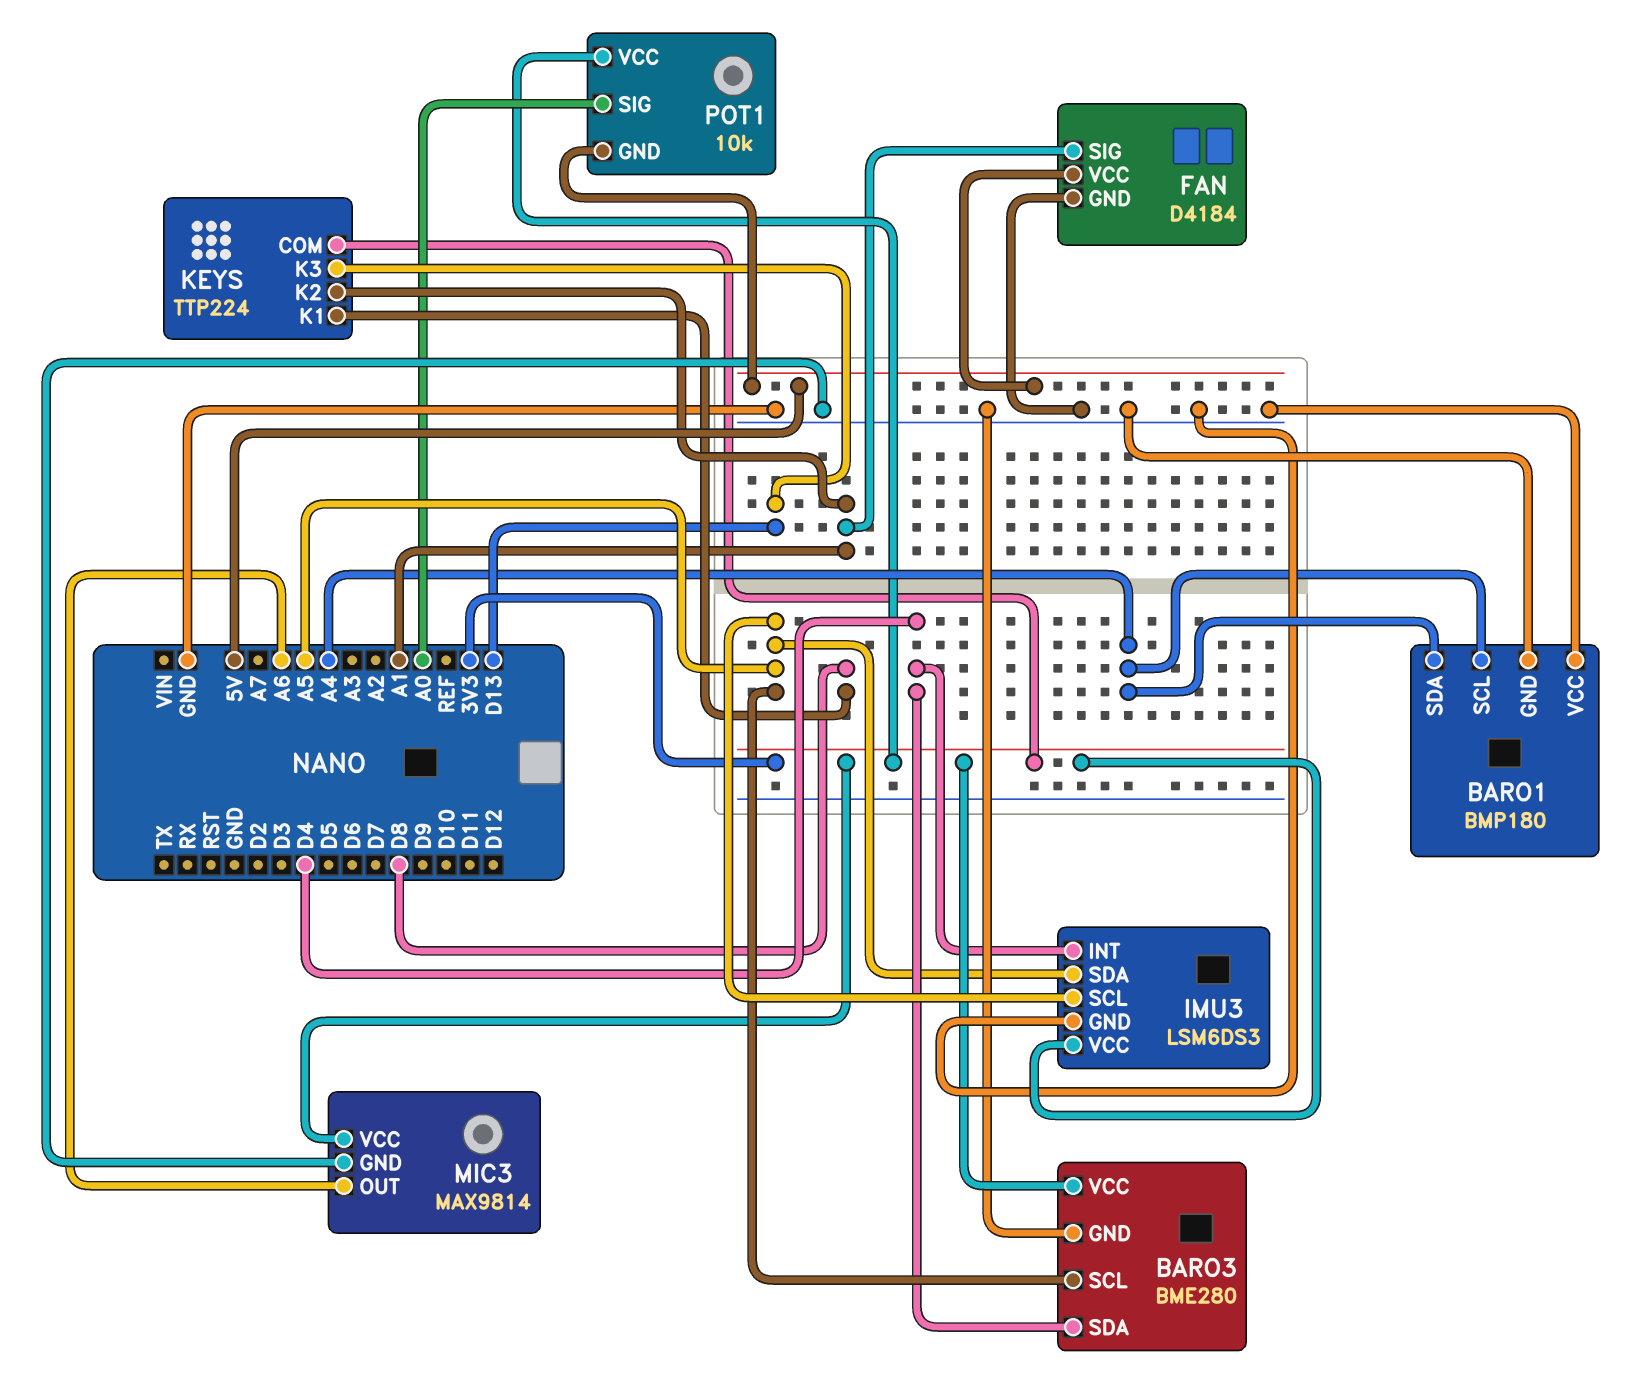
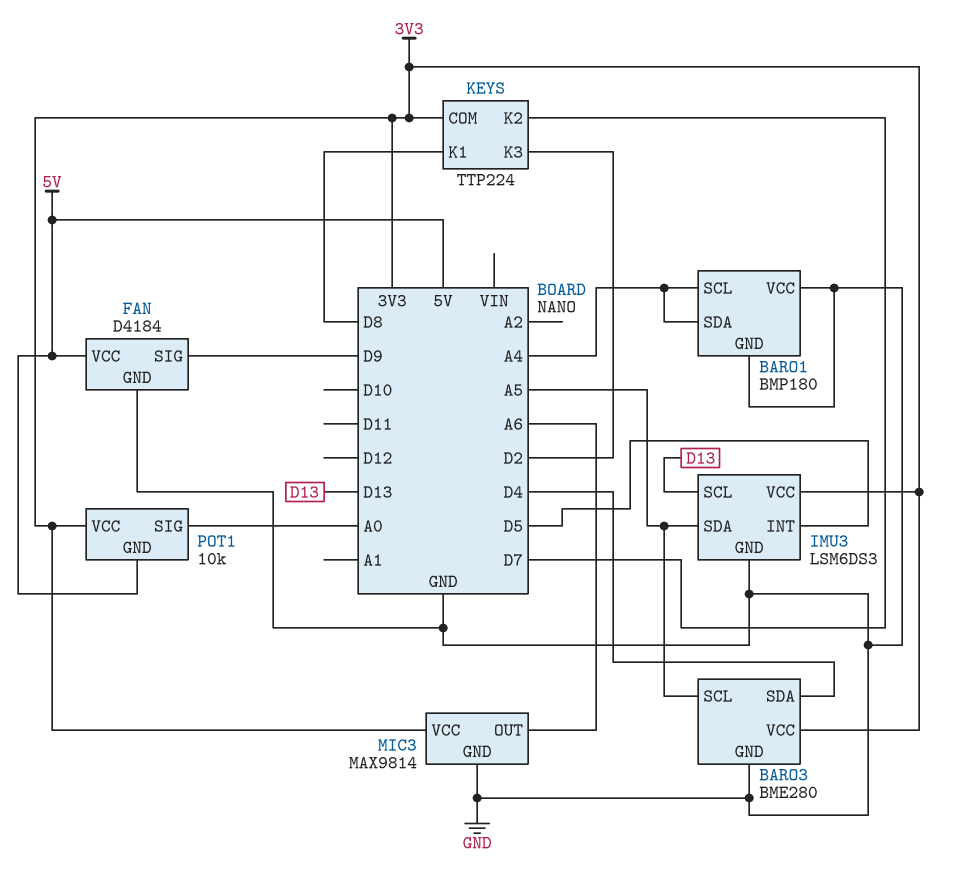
FAN pin SIG: A1 -> D9
IMU3 pin INT: D4 -> D5
IMU3 pin SCL: A5 -> D13
KEYS pin K2: A1 -> D7
KEYS pin K3: D13 -> D2

